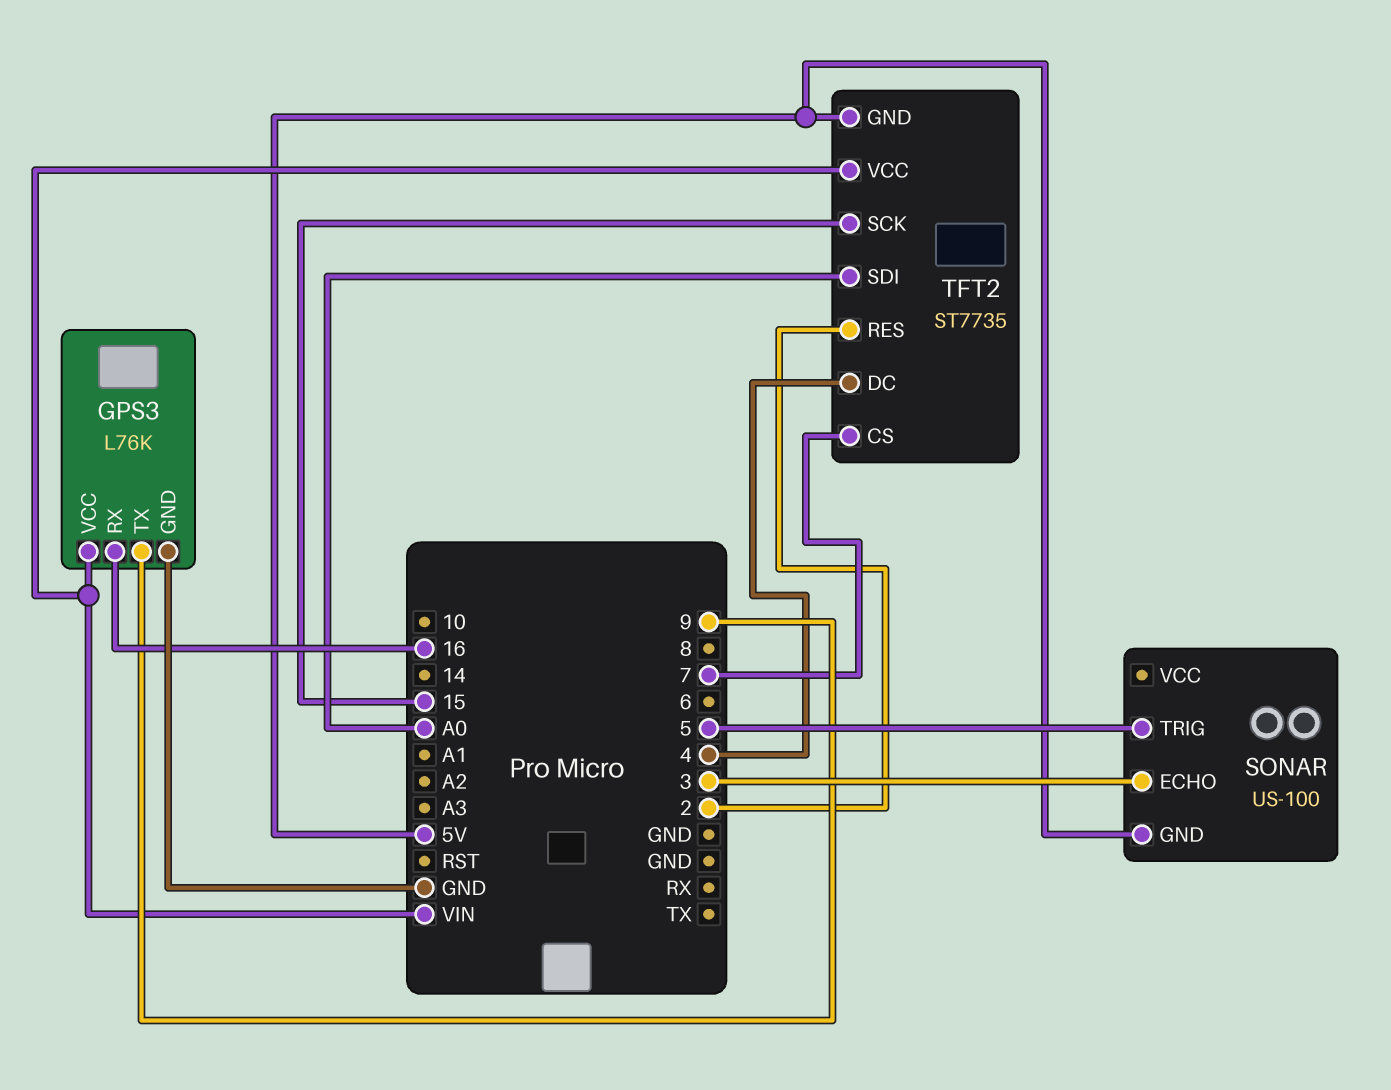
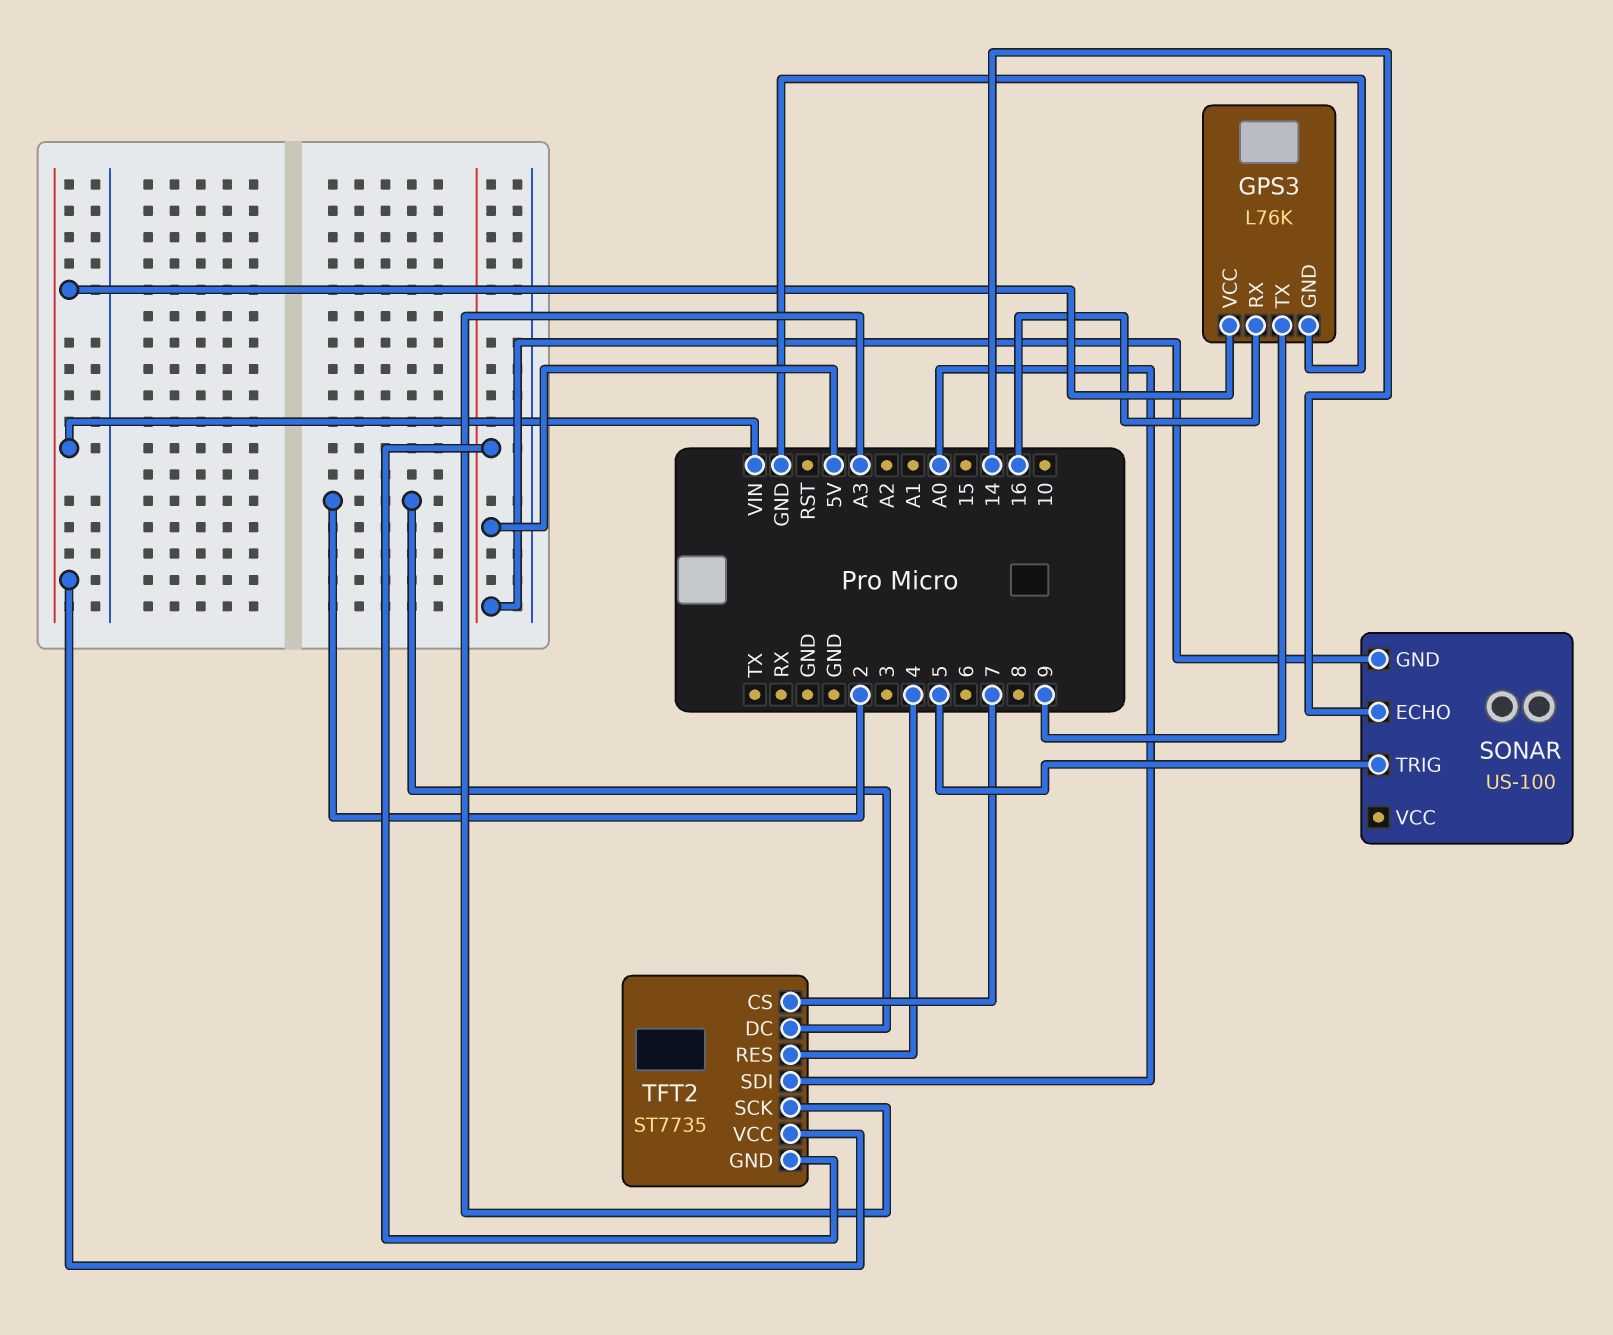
SONAR pin ECHO: 3 -> 14
TFT2 pin DC: 4 -> 2
TFT2 pin RES: 2 -> 4
TFT2 pin SCK: 15 -> A3

